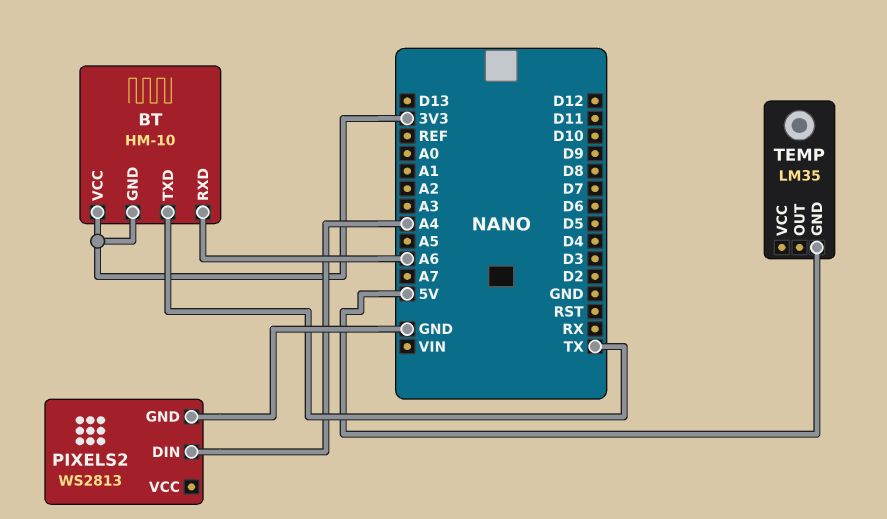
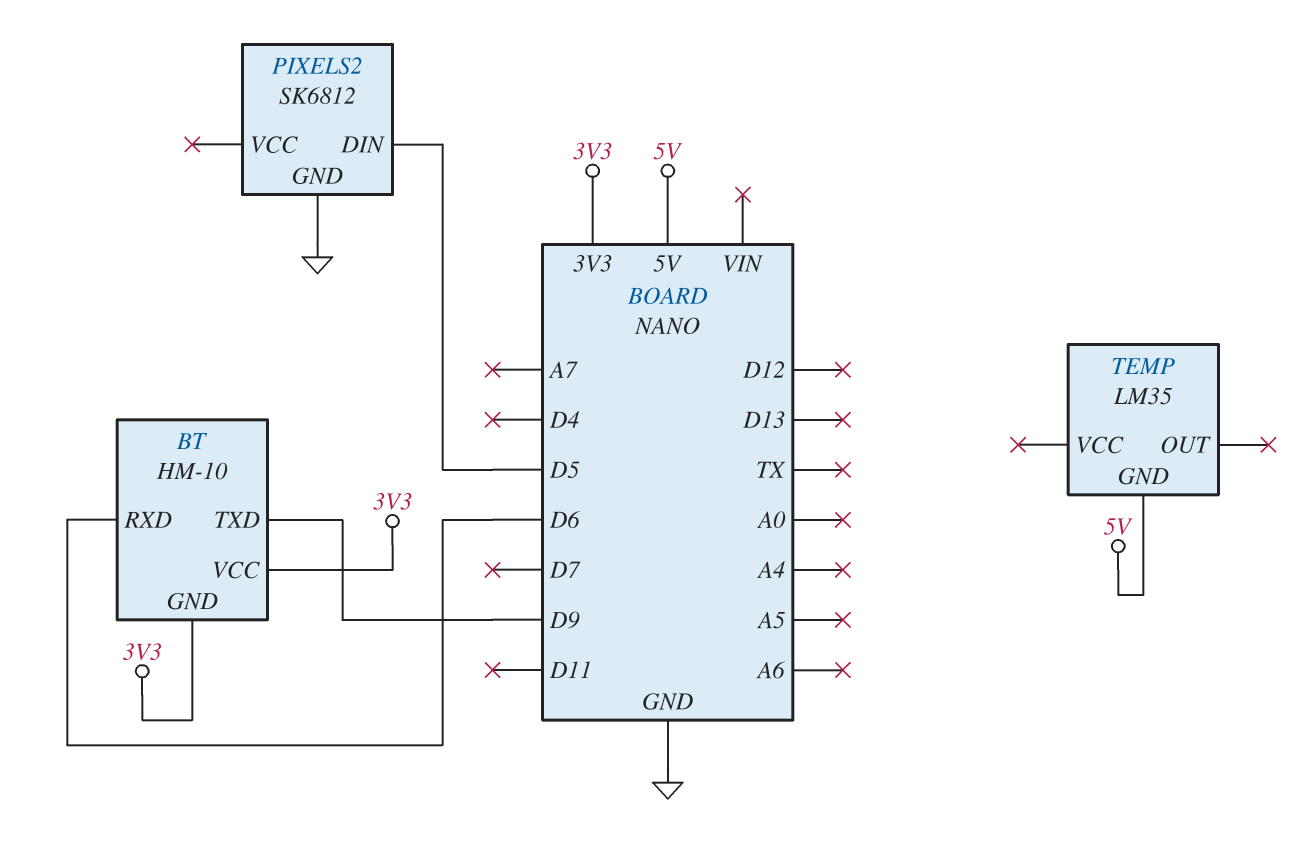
BT pin RXD: A6 -> D6
BT pin TXD: TX -> D9
PIXELS2: WS2813 -> SK6812
PIXELS2 pin DIN: A4 -> D5

